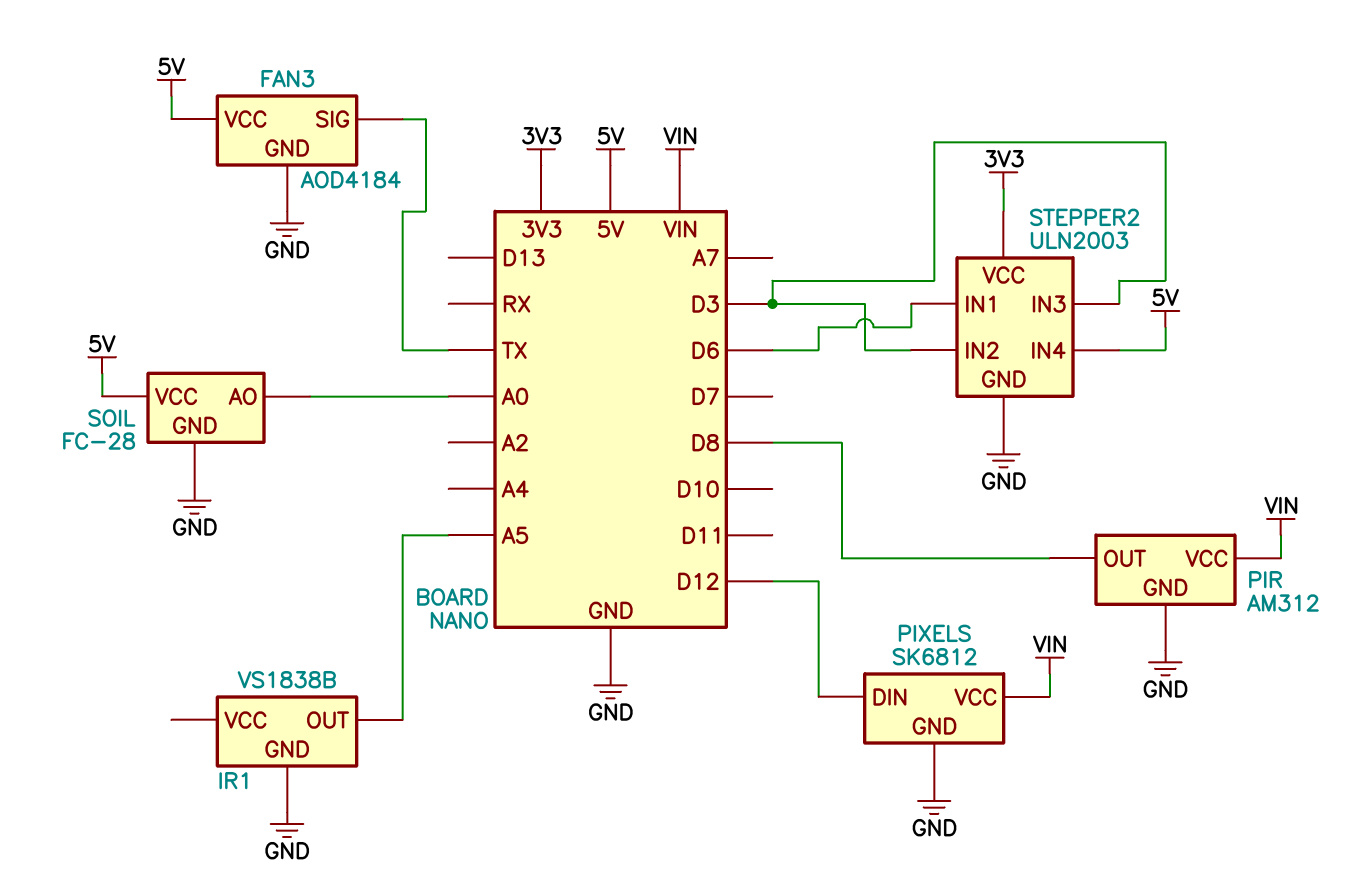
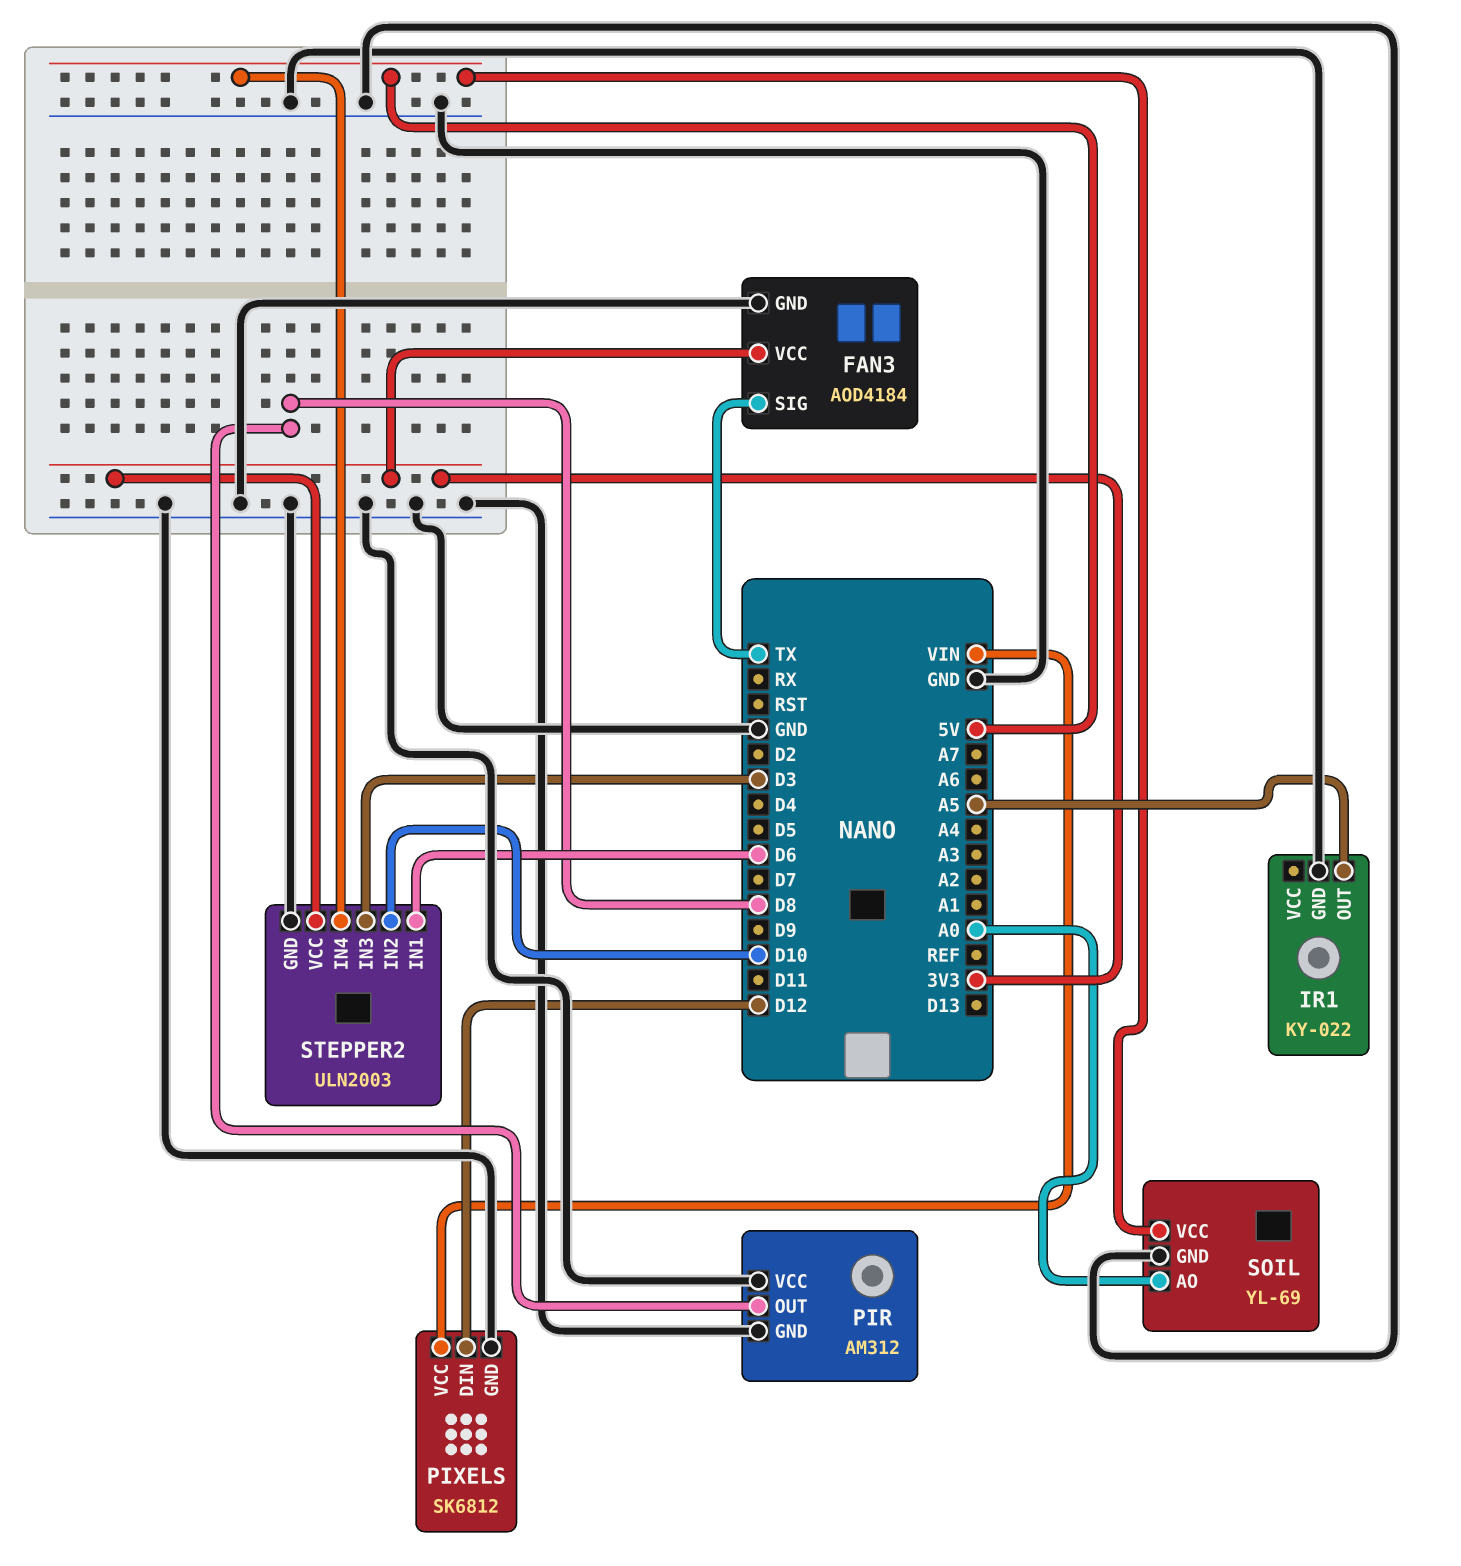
FAN3 pin VCC: 5V -> 3V3
IR1: VS1838B -> KY-022
PIR pin VCC: VIN -> GND
SOIL: FC-28 -> YL-69
STEPPER2 pin IN2: D3 -> D10

